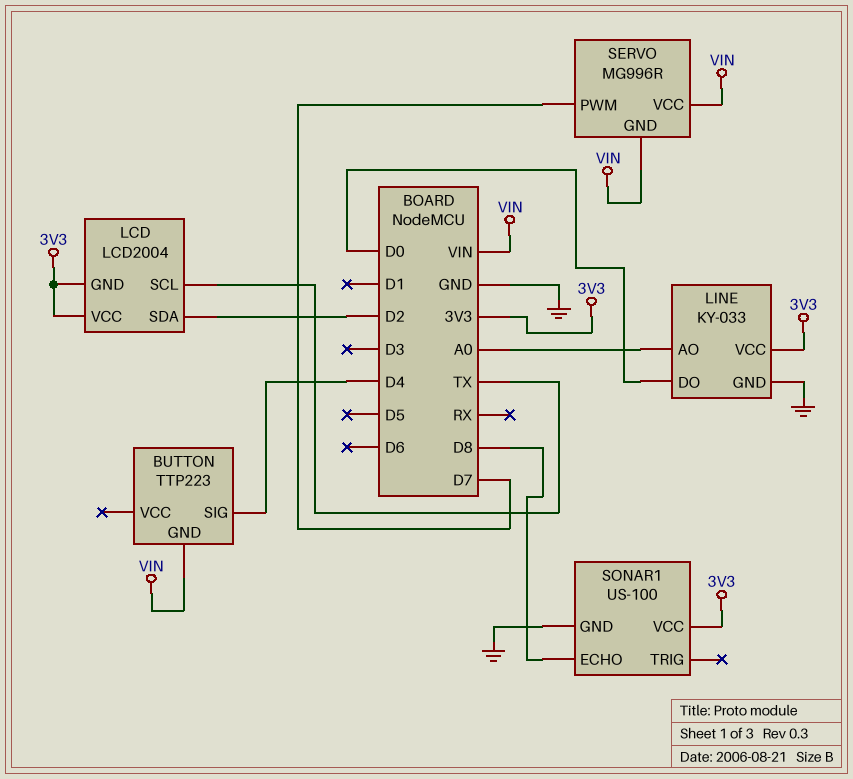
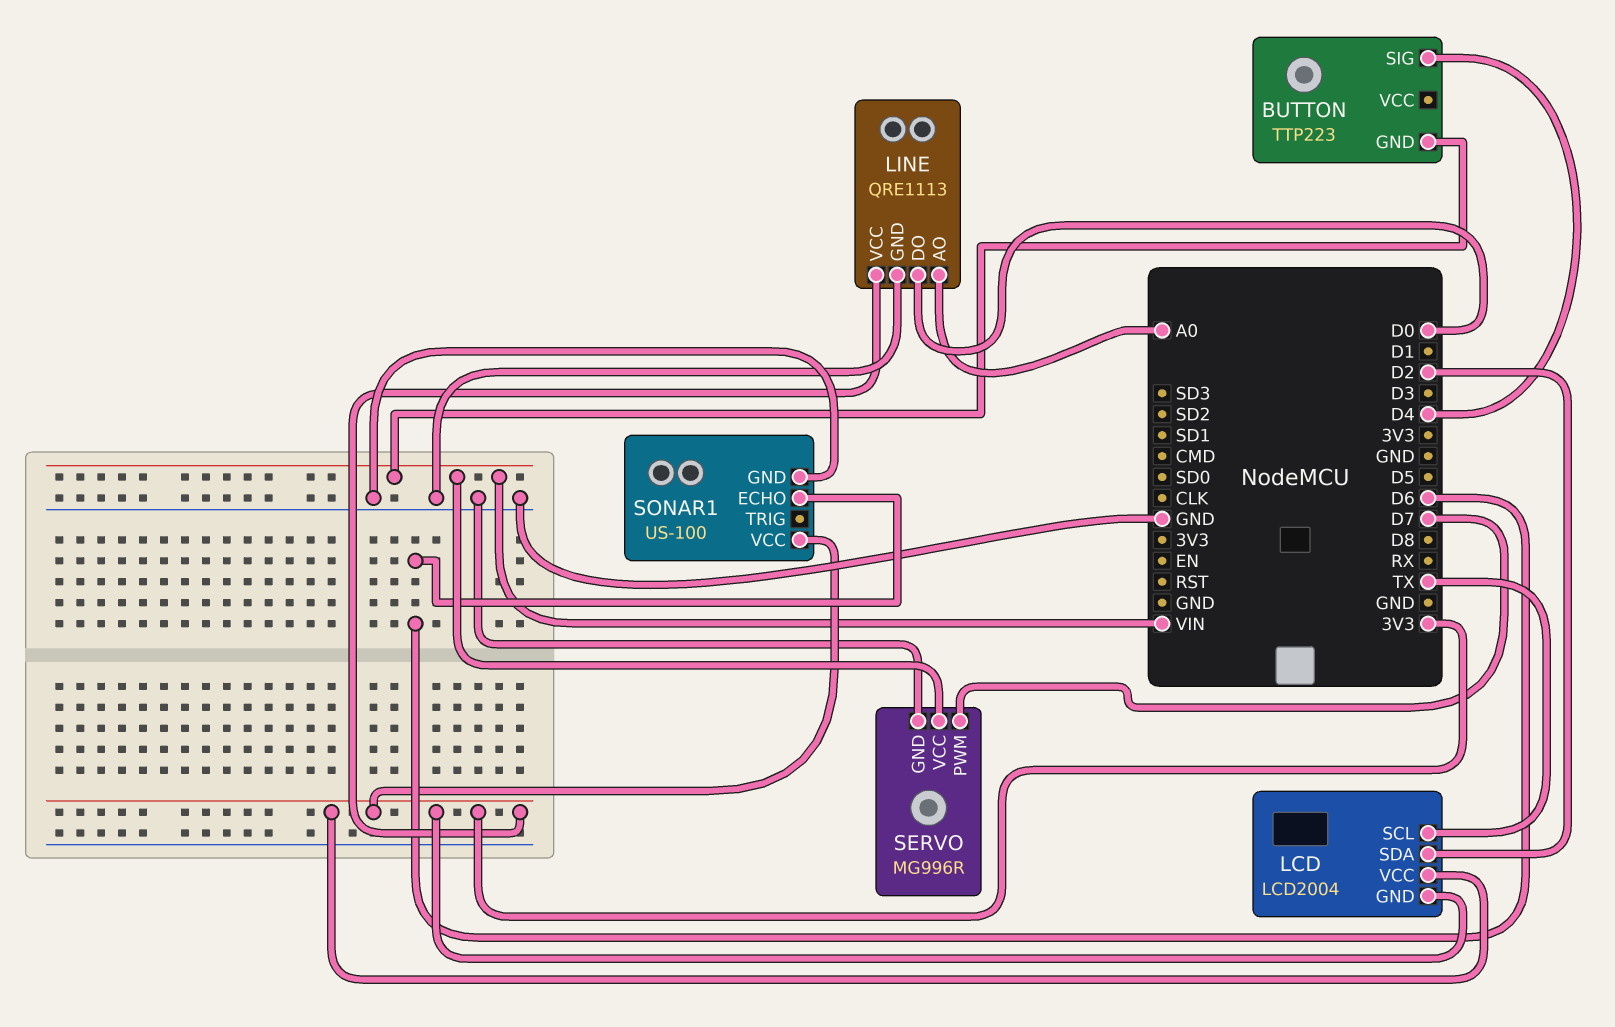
LINE: KY-033 -> QRE1113
SERVO pin GND: VIN -> GND
SONAR1 pin ECHO: D8 -> D6

